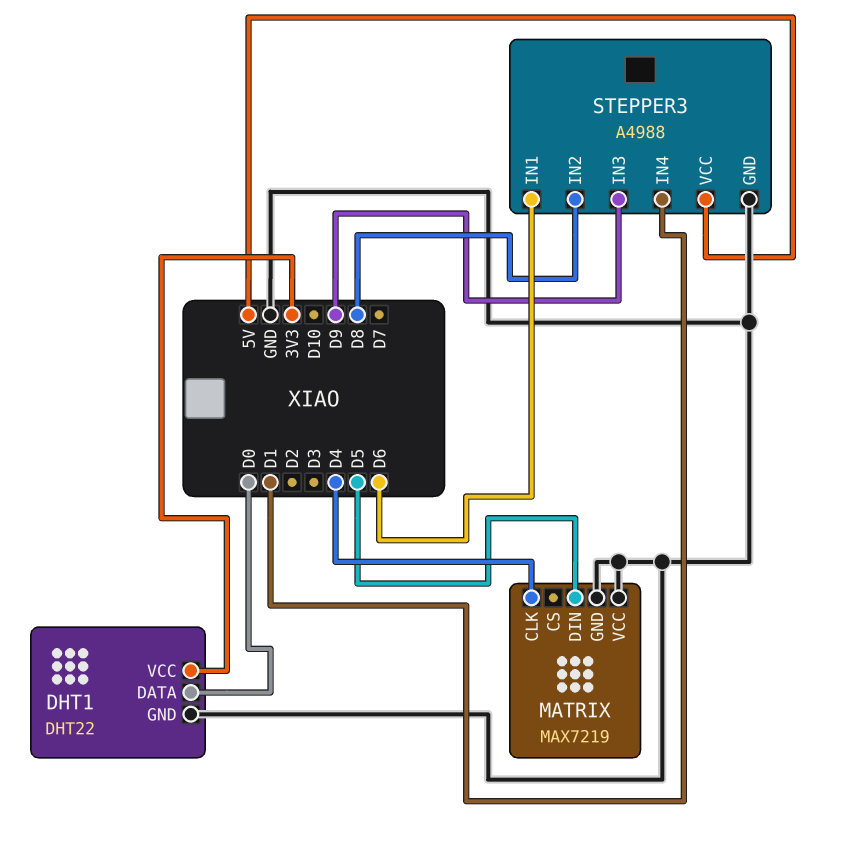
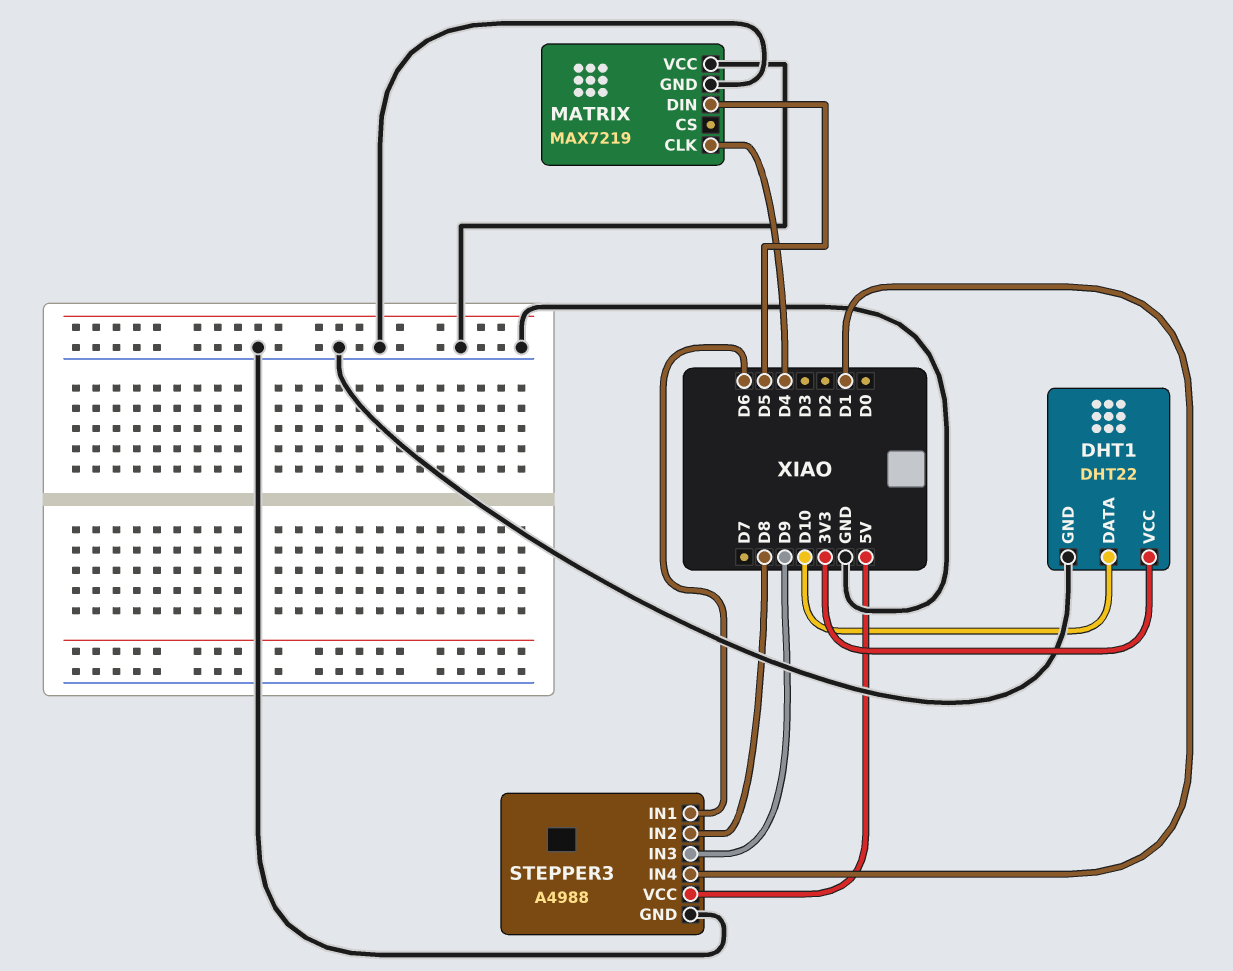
DHT1 pin DATA: D0 -> D10

